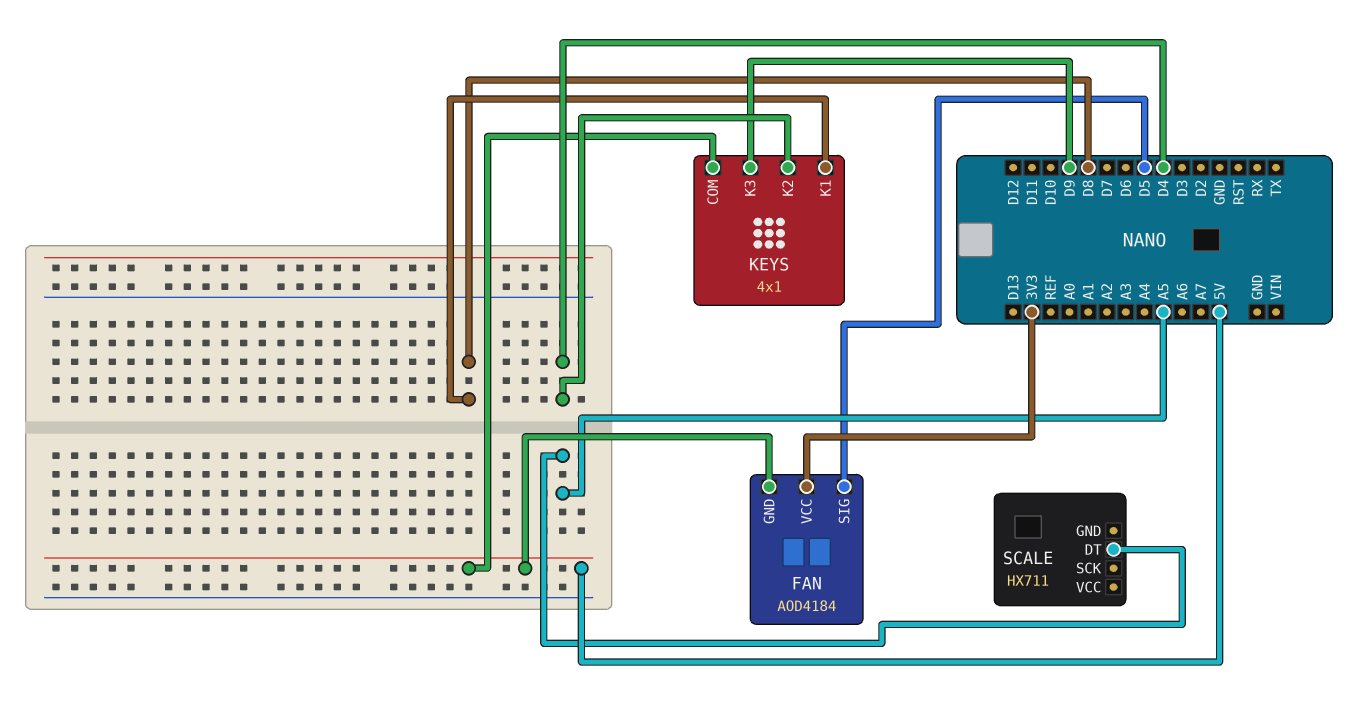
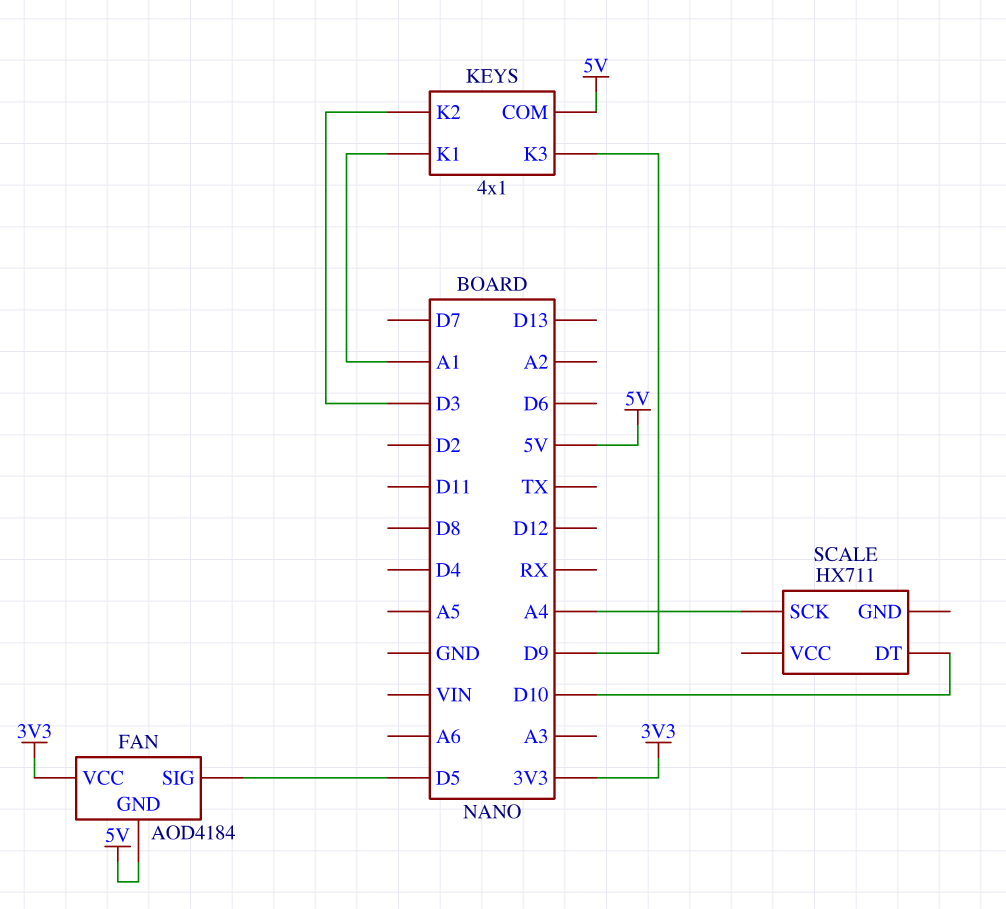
KEYS pin K1: D8 -> A1
KEYS pin K2: D4 -> D3
SCALE pin DT: A5 -> D10
SCALE pin SCK: none -> A4

